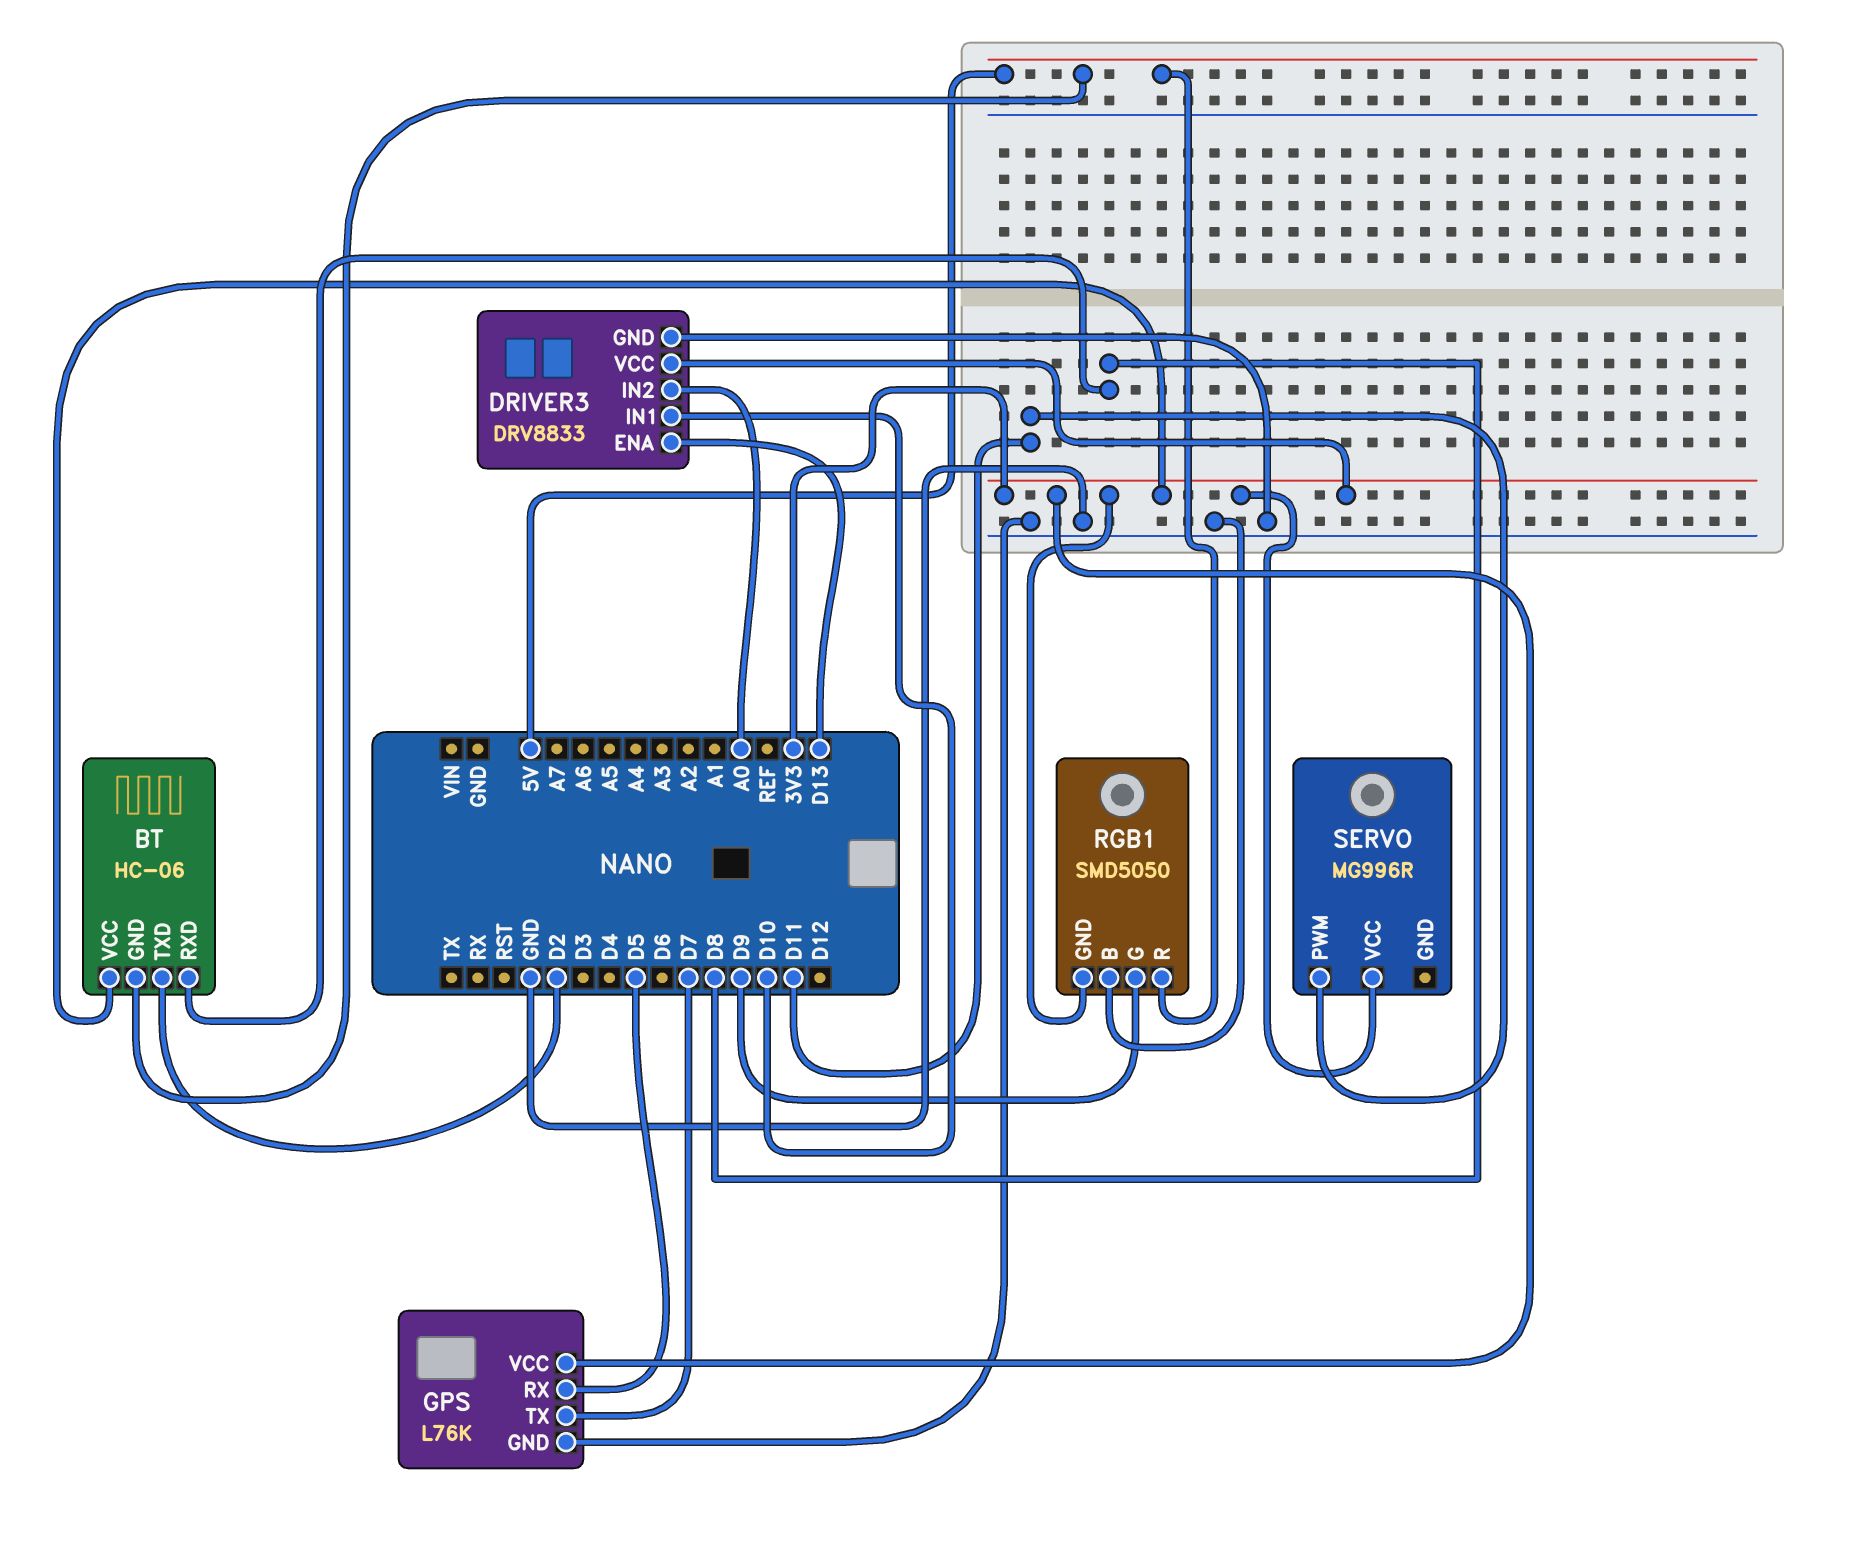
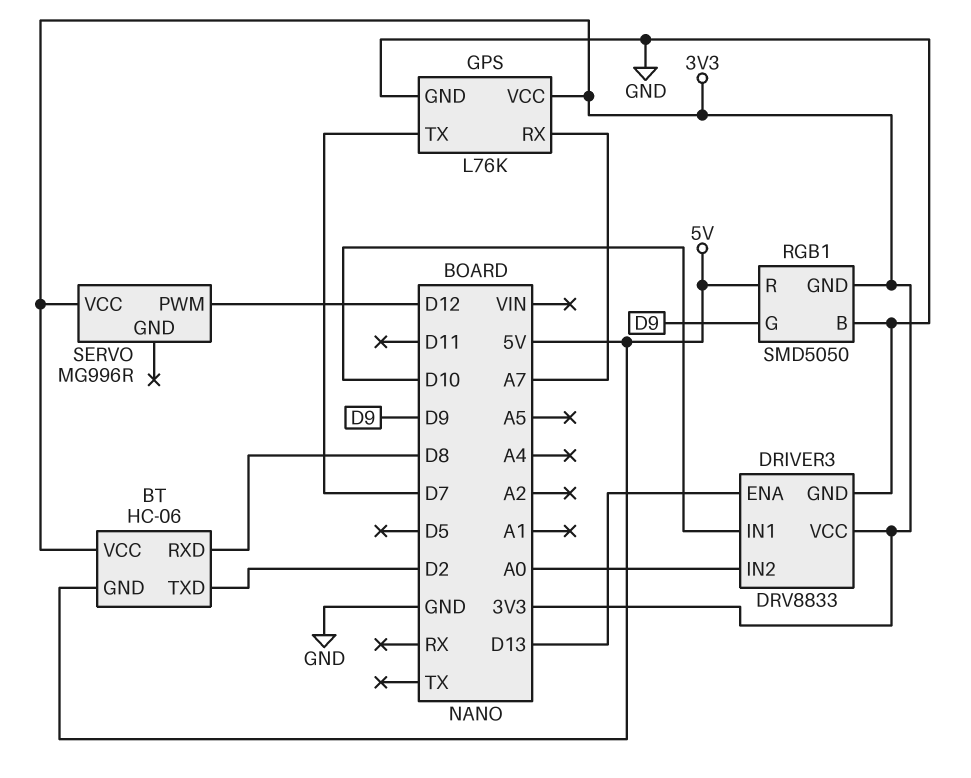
GPS pin RX: D5 -> A7
SERVO pin PWM: D11 -> D12

